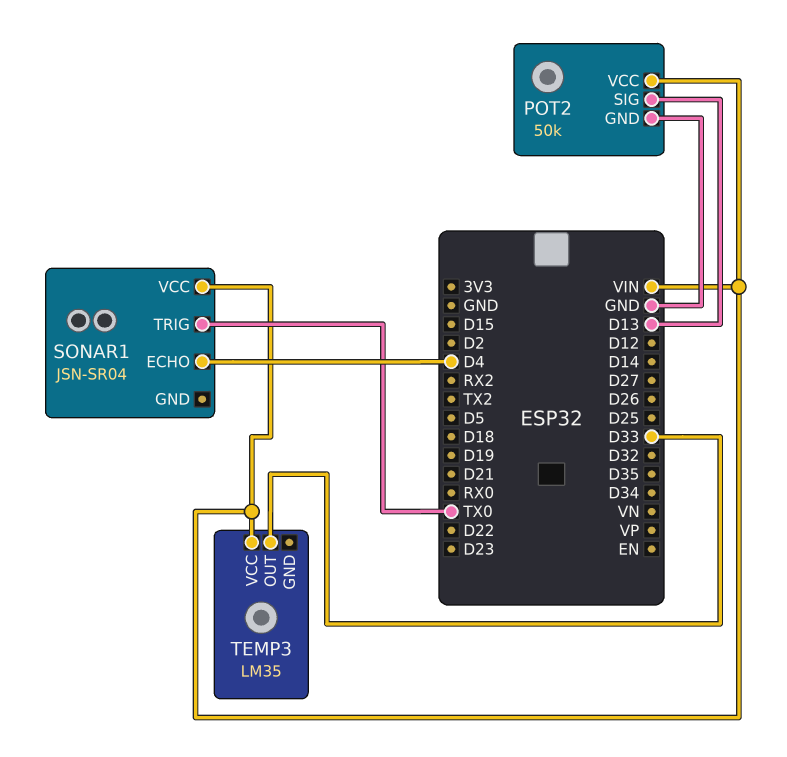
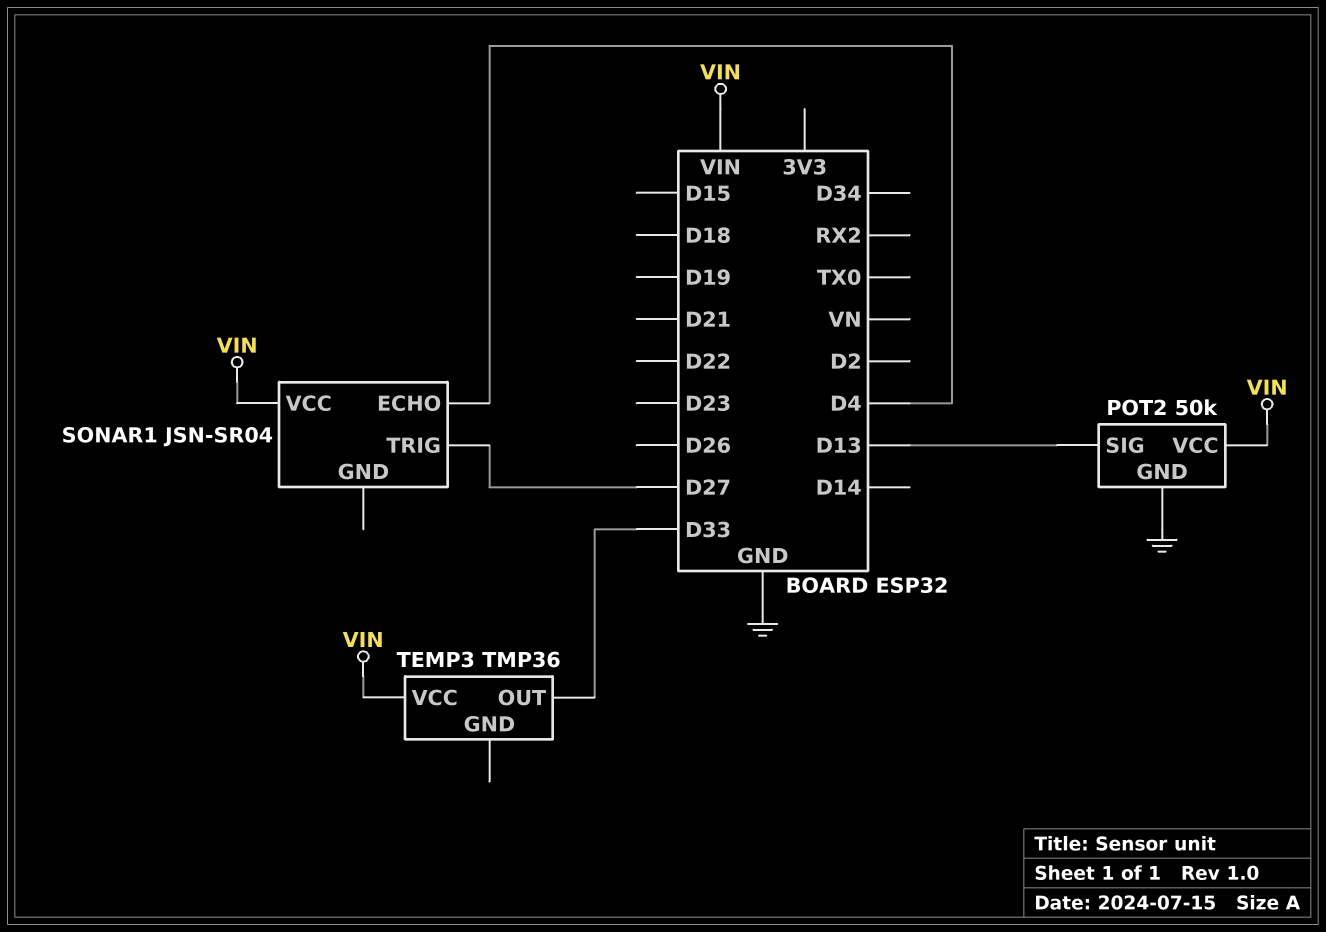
SONAR1 pin TRIG: TX0 -> D27
TEMP3: LM35 -> TMP36

